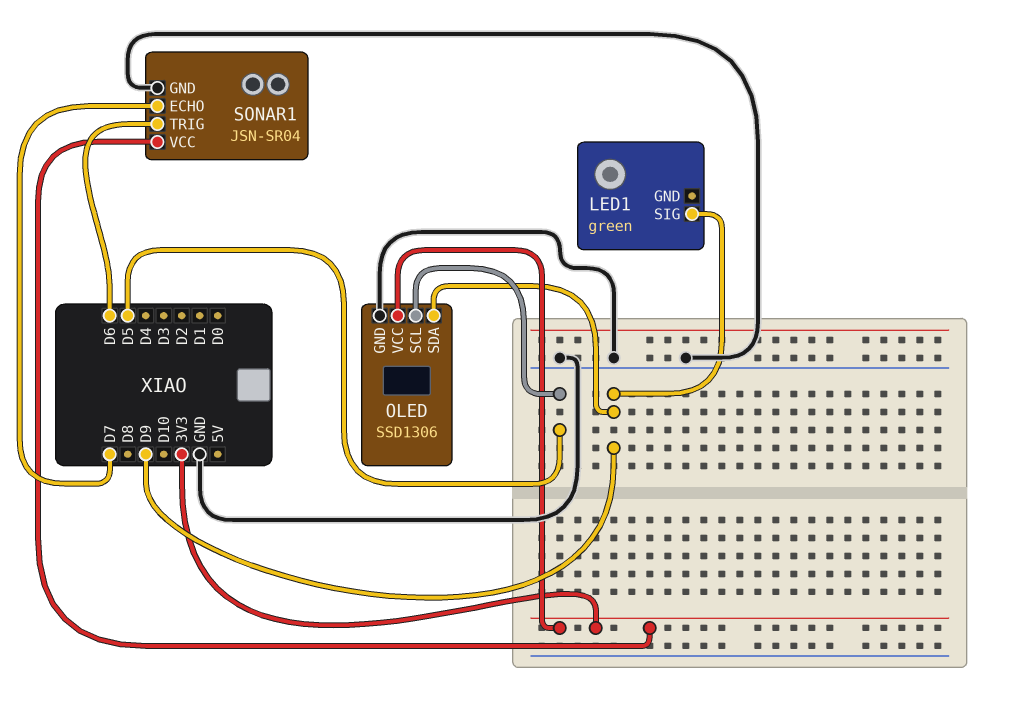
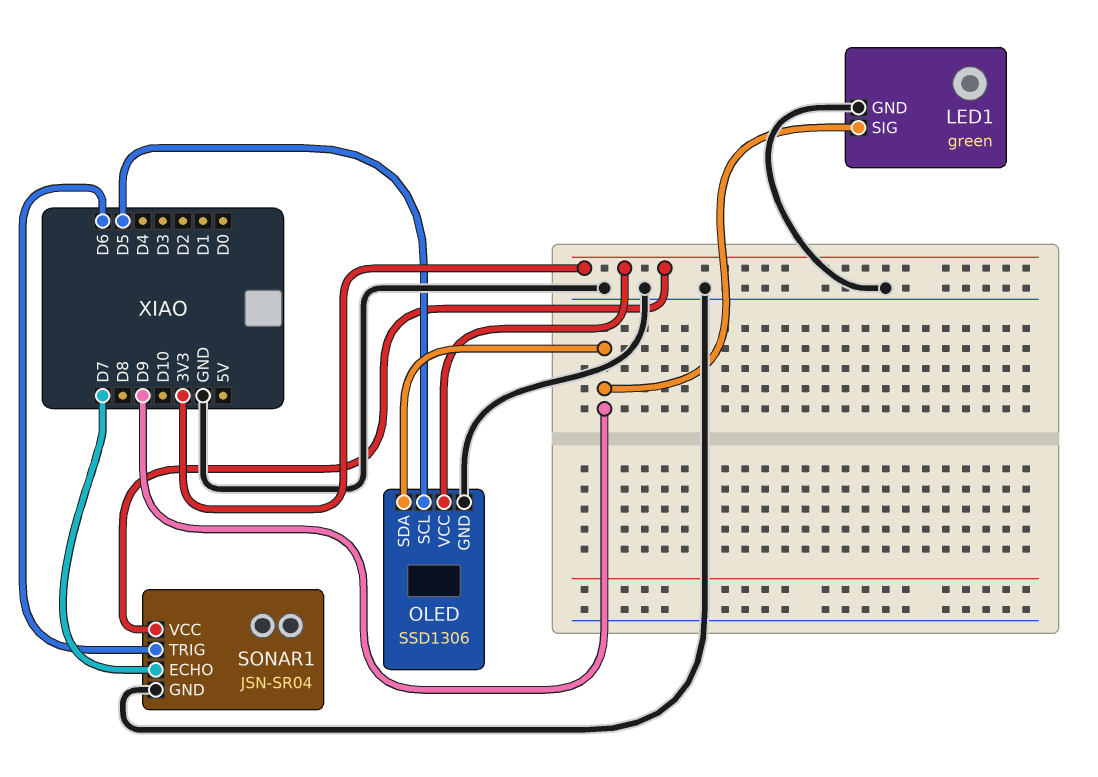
LED1 pin GND: none -> GND

